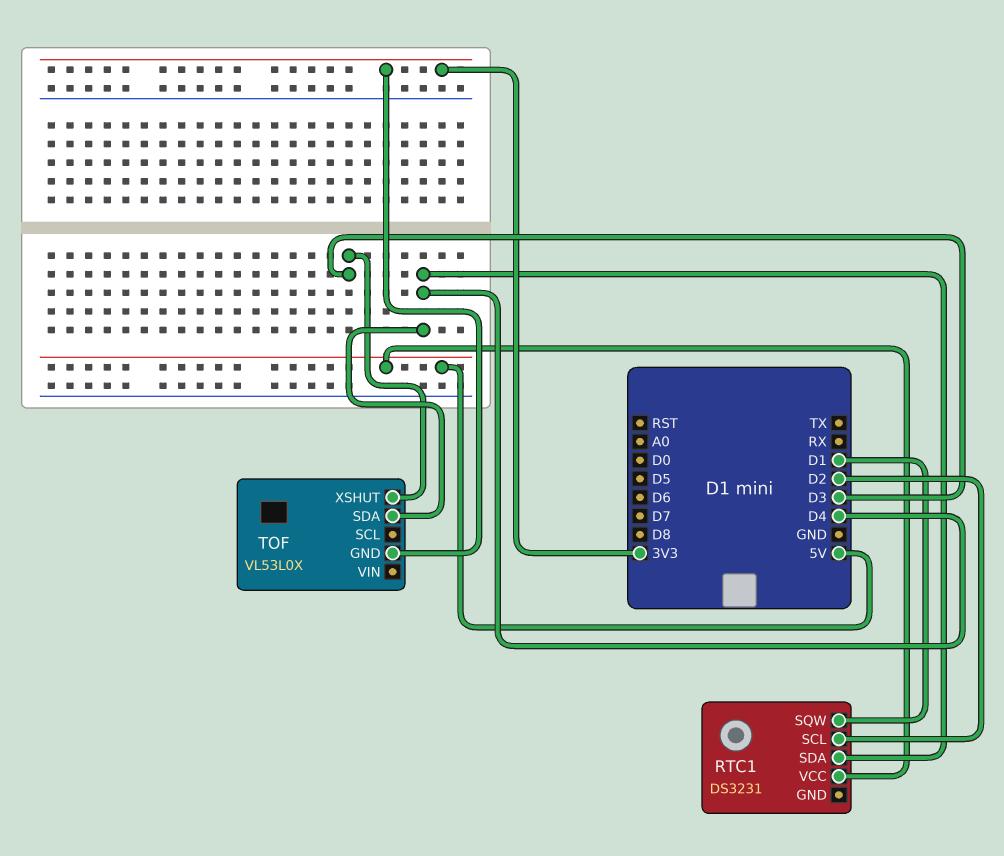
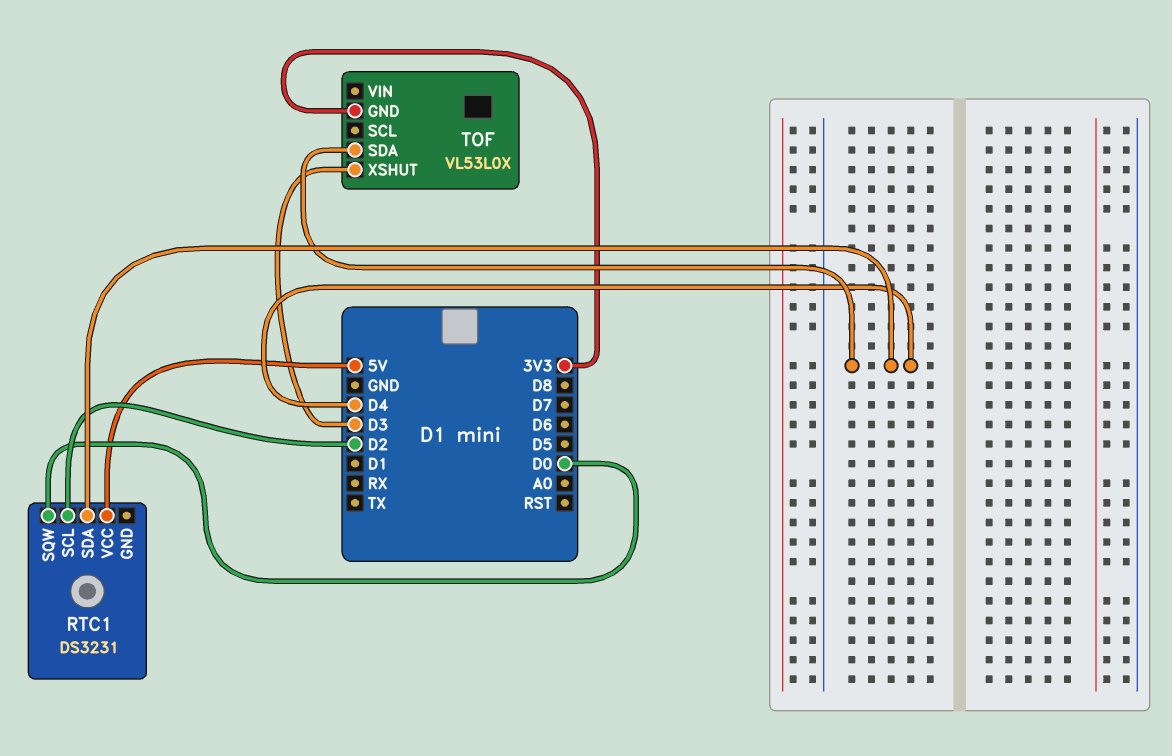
RTC1 pin SQW: D1 -> D0

